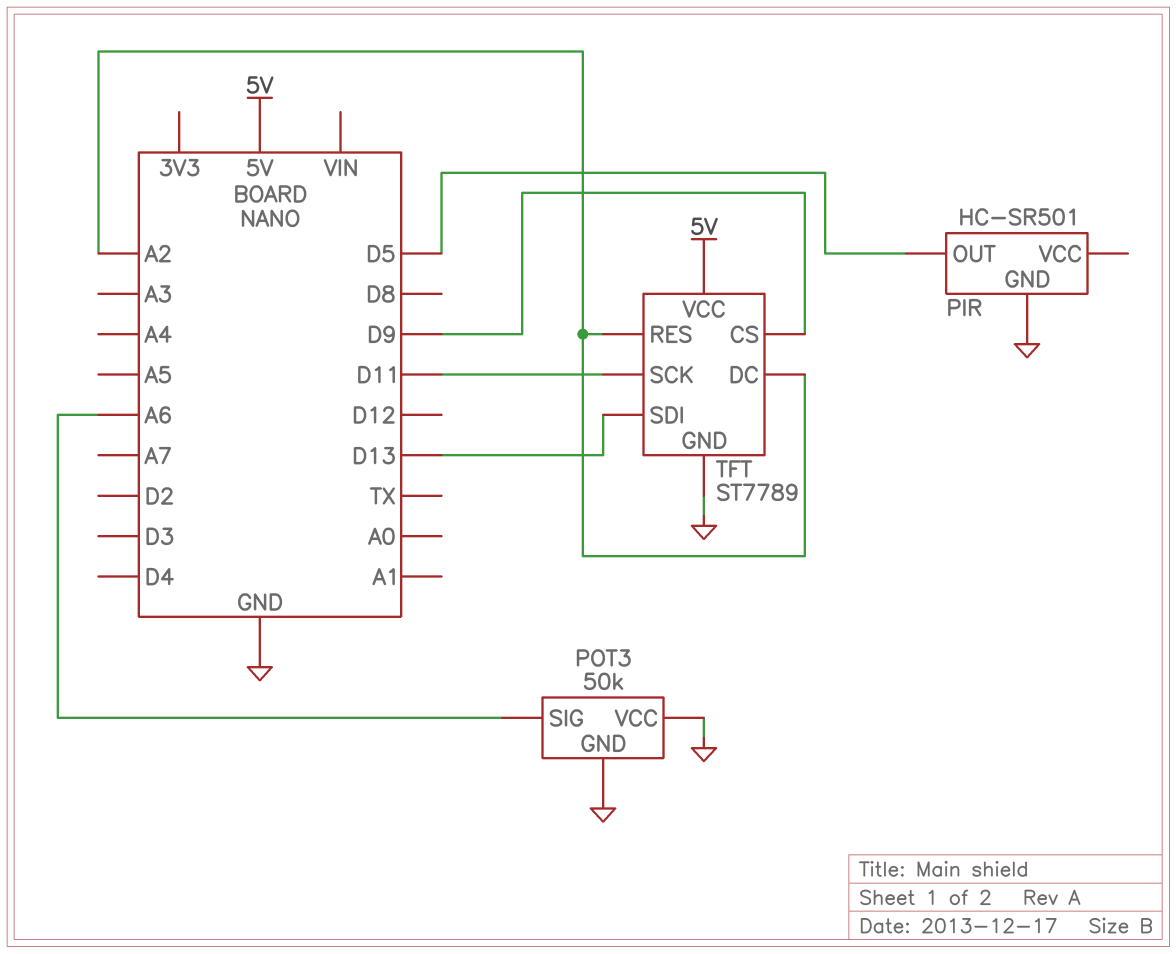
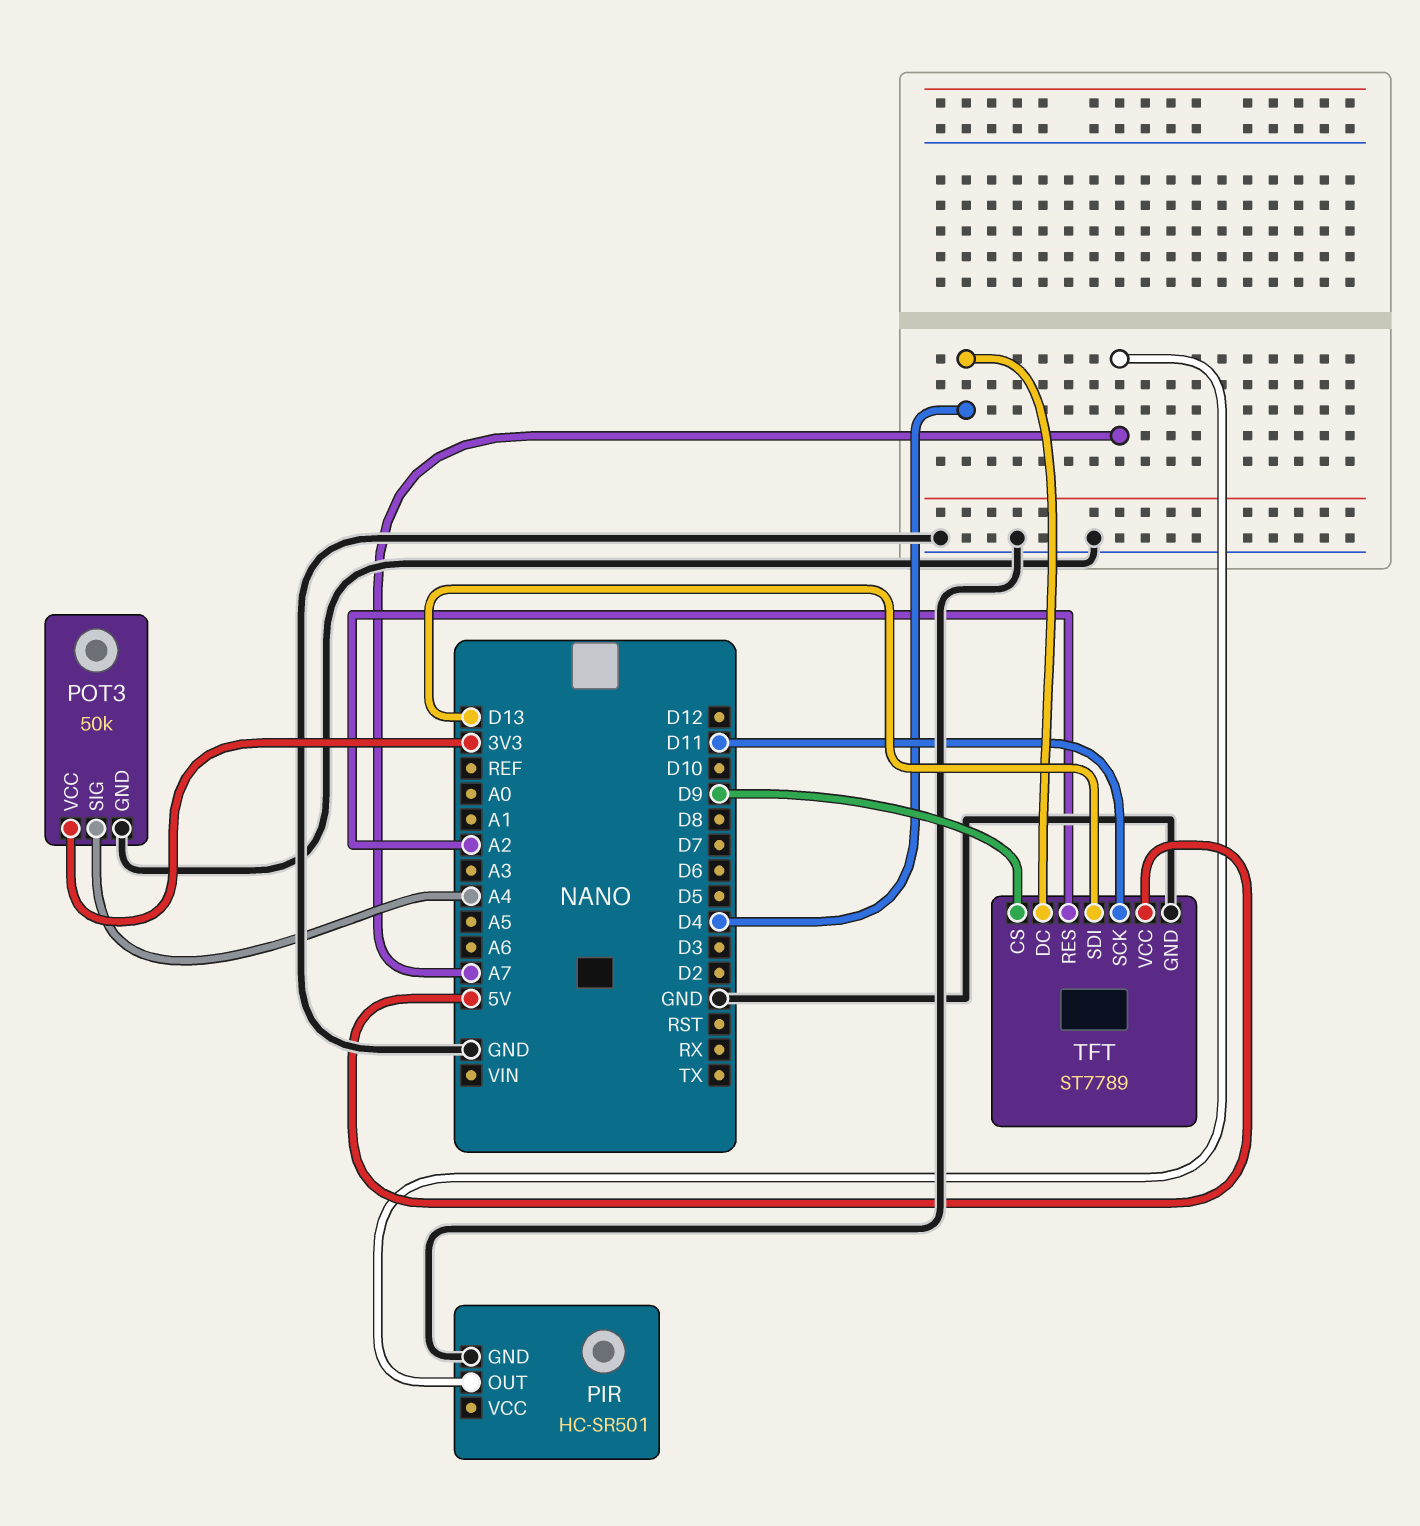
PIR pin OUT: D5 -> A7
POT3 pin SIG: A6 -> A4
POT3 pin VCC: GND -> 3V3
TFT pin DC: A2 -> D4

